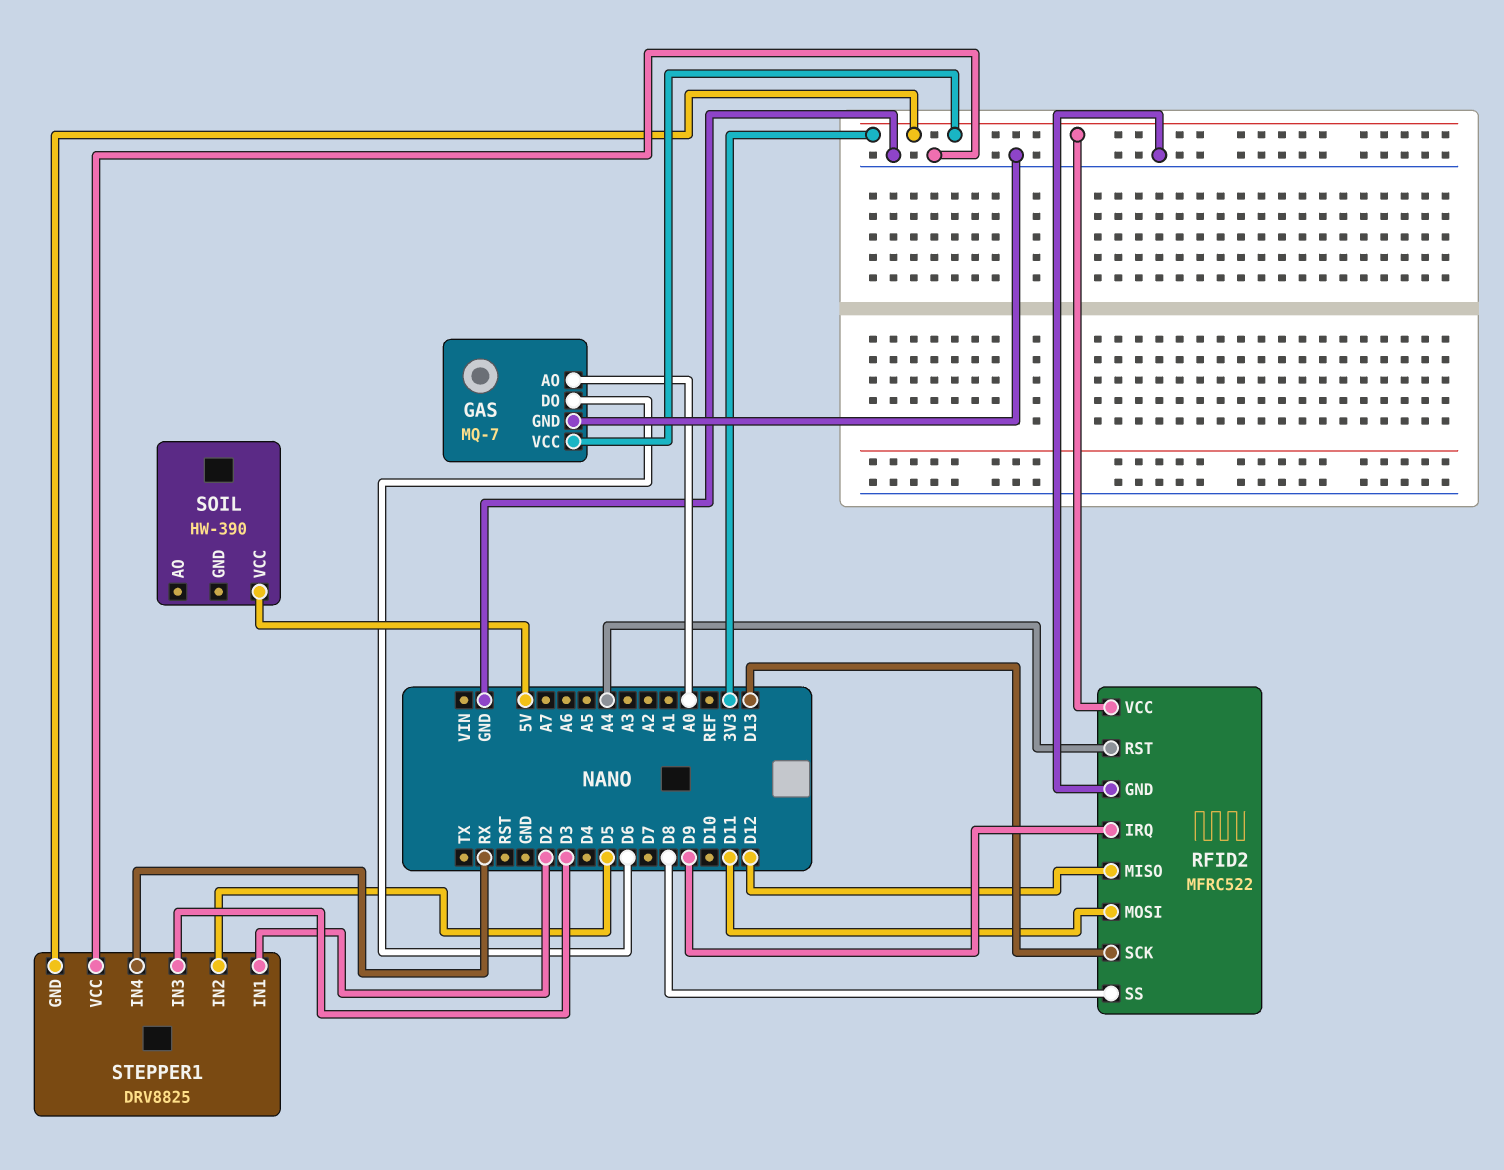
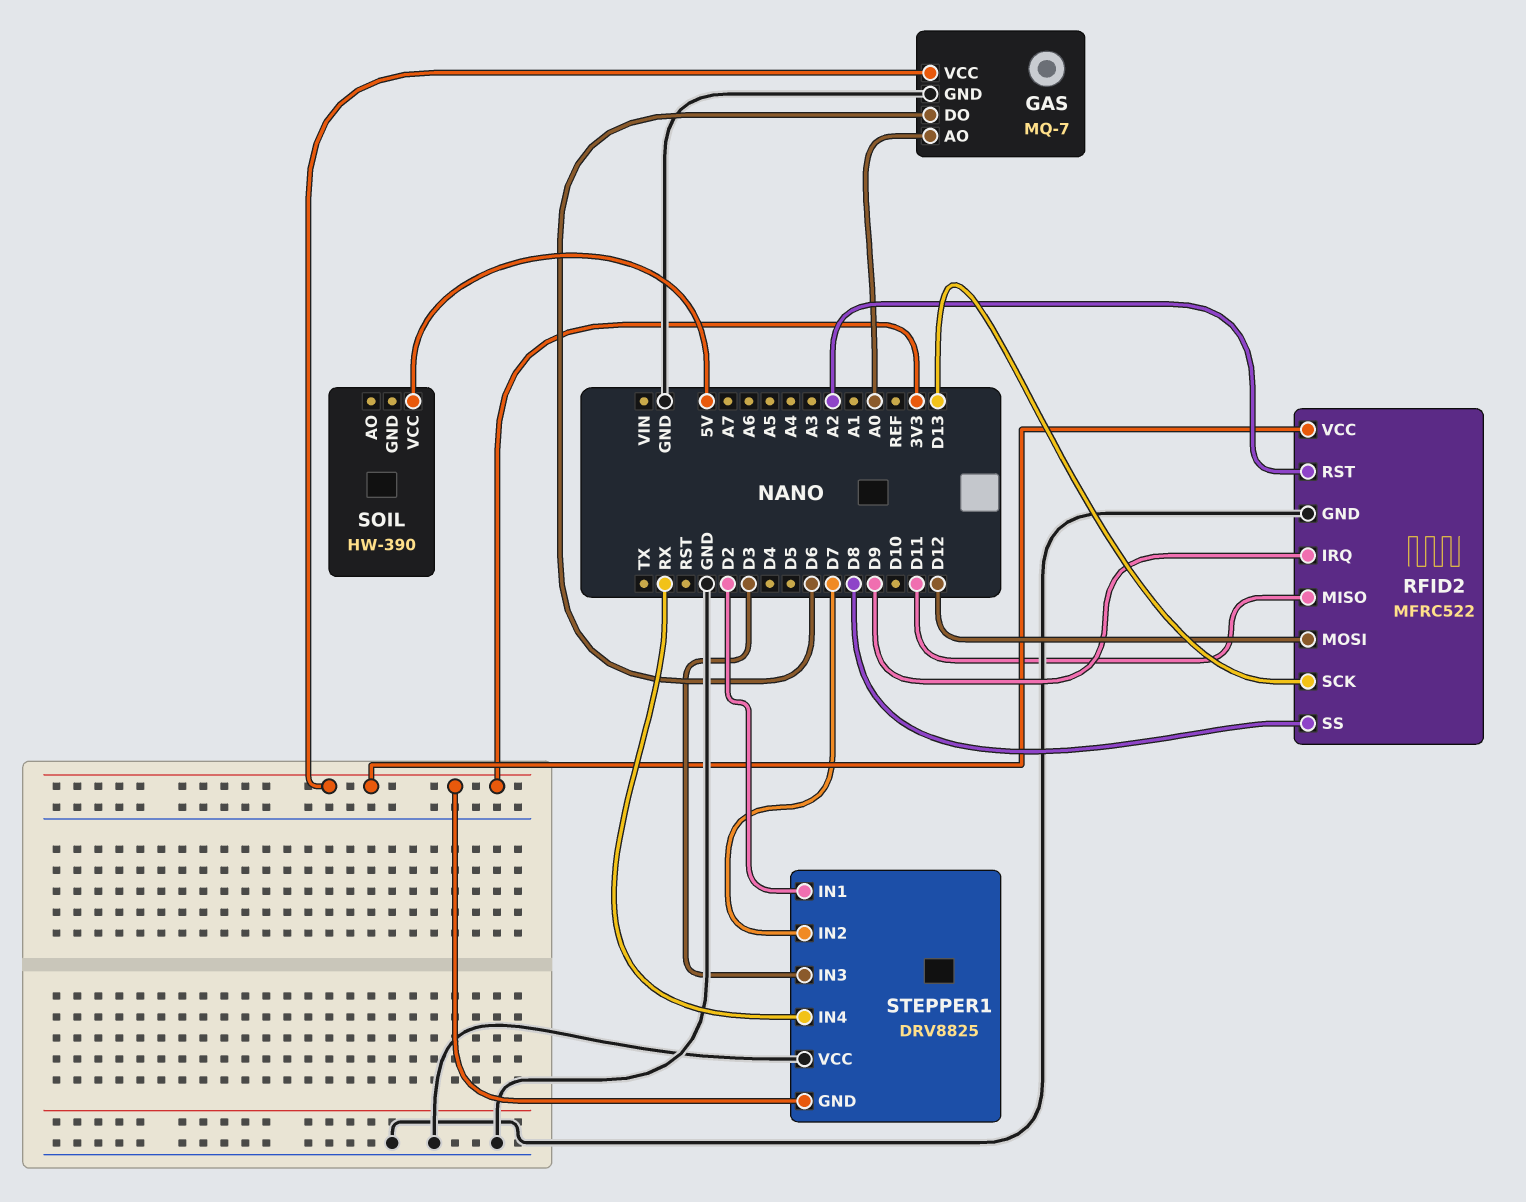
RFID2 pin MISO: D12 -> D11
RFID2 pin MOSI: D11 -> D12
RFID2 pin RST: A4 -> A2
STEPPER1 pin IN2: D5 -> D7

